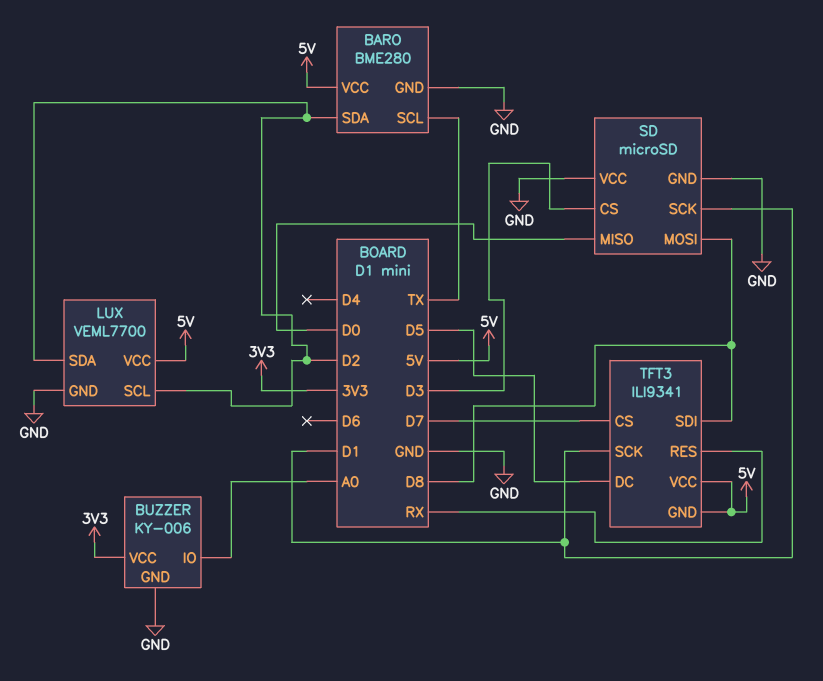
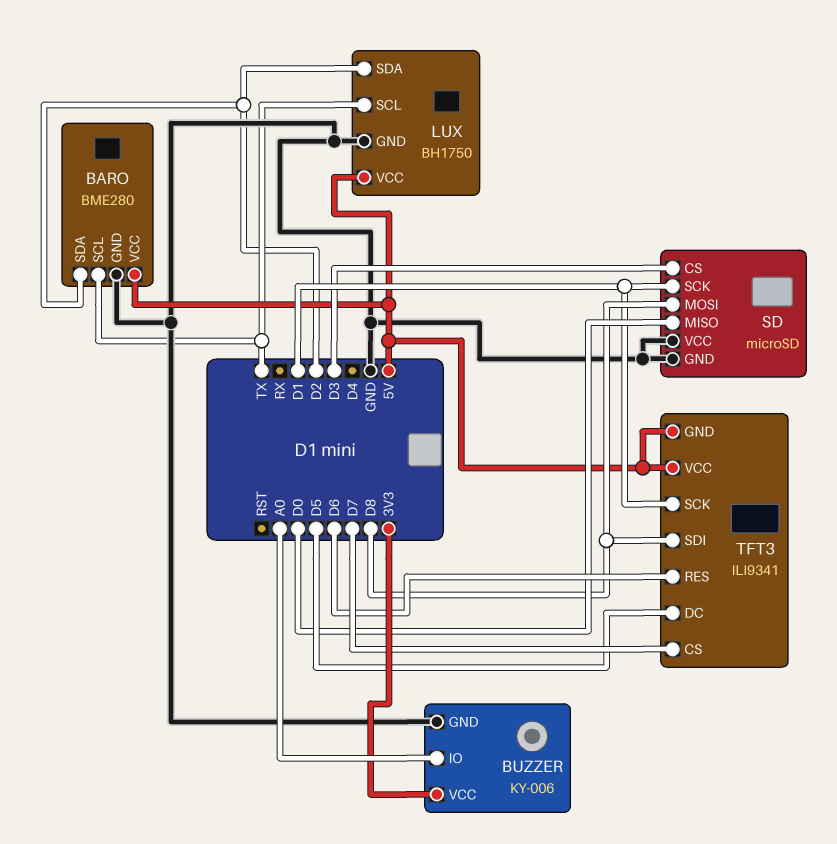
LUX: VEML7700 -> BH1750
LUX pin SCL: D2 -> TX
TFT3 pin RES: RX -> D6

